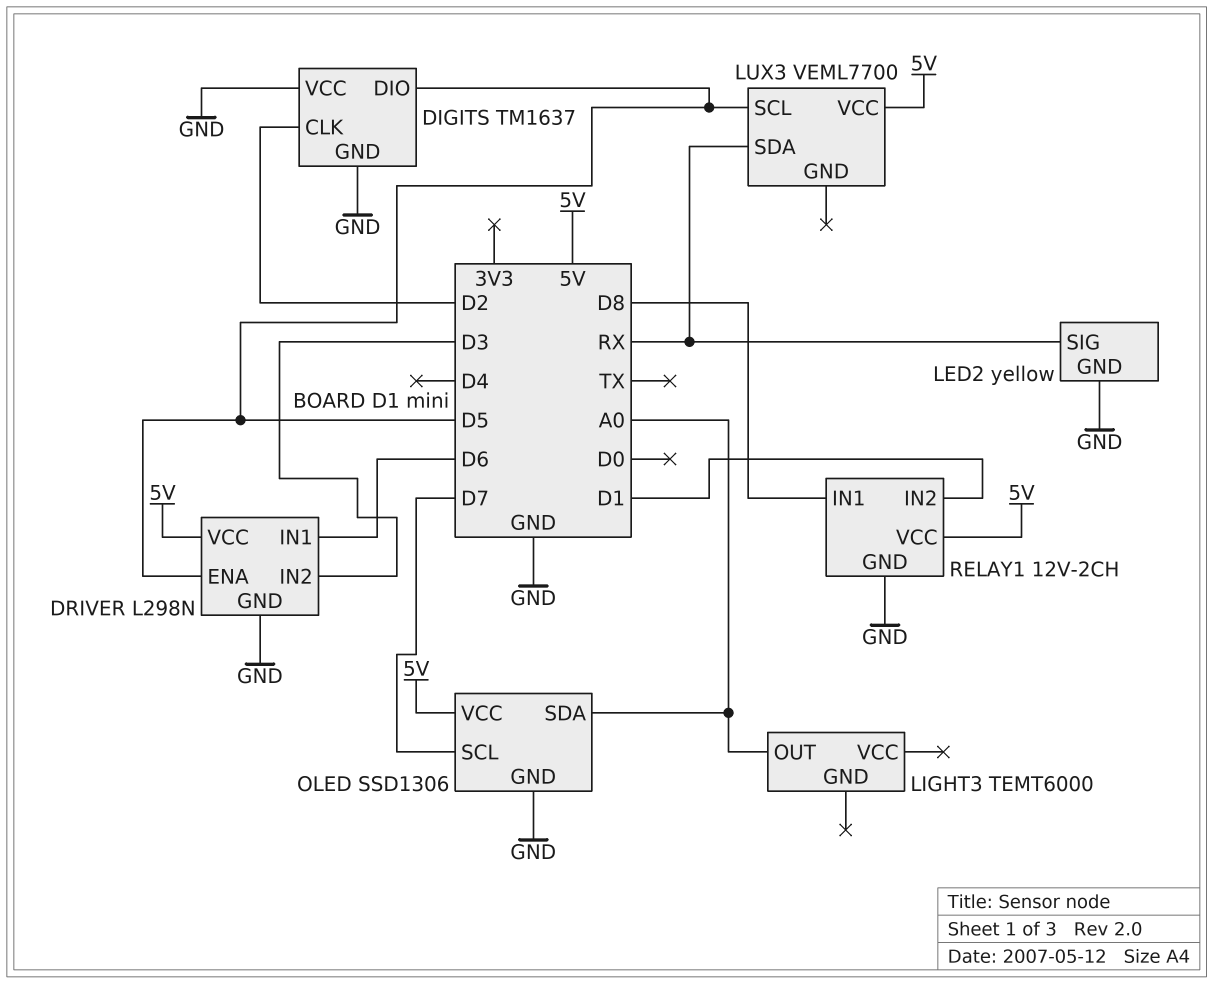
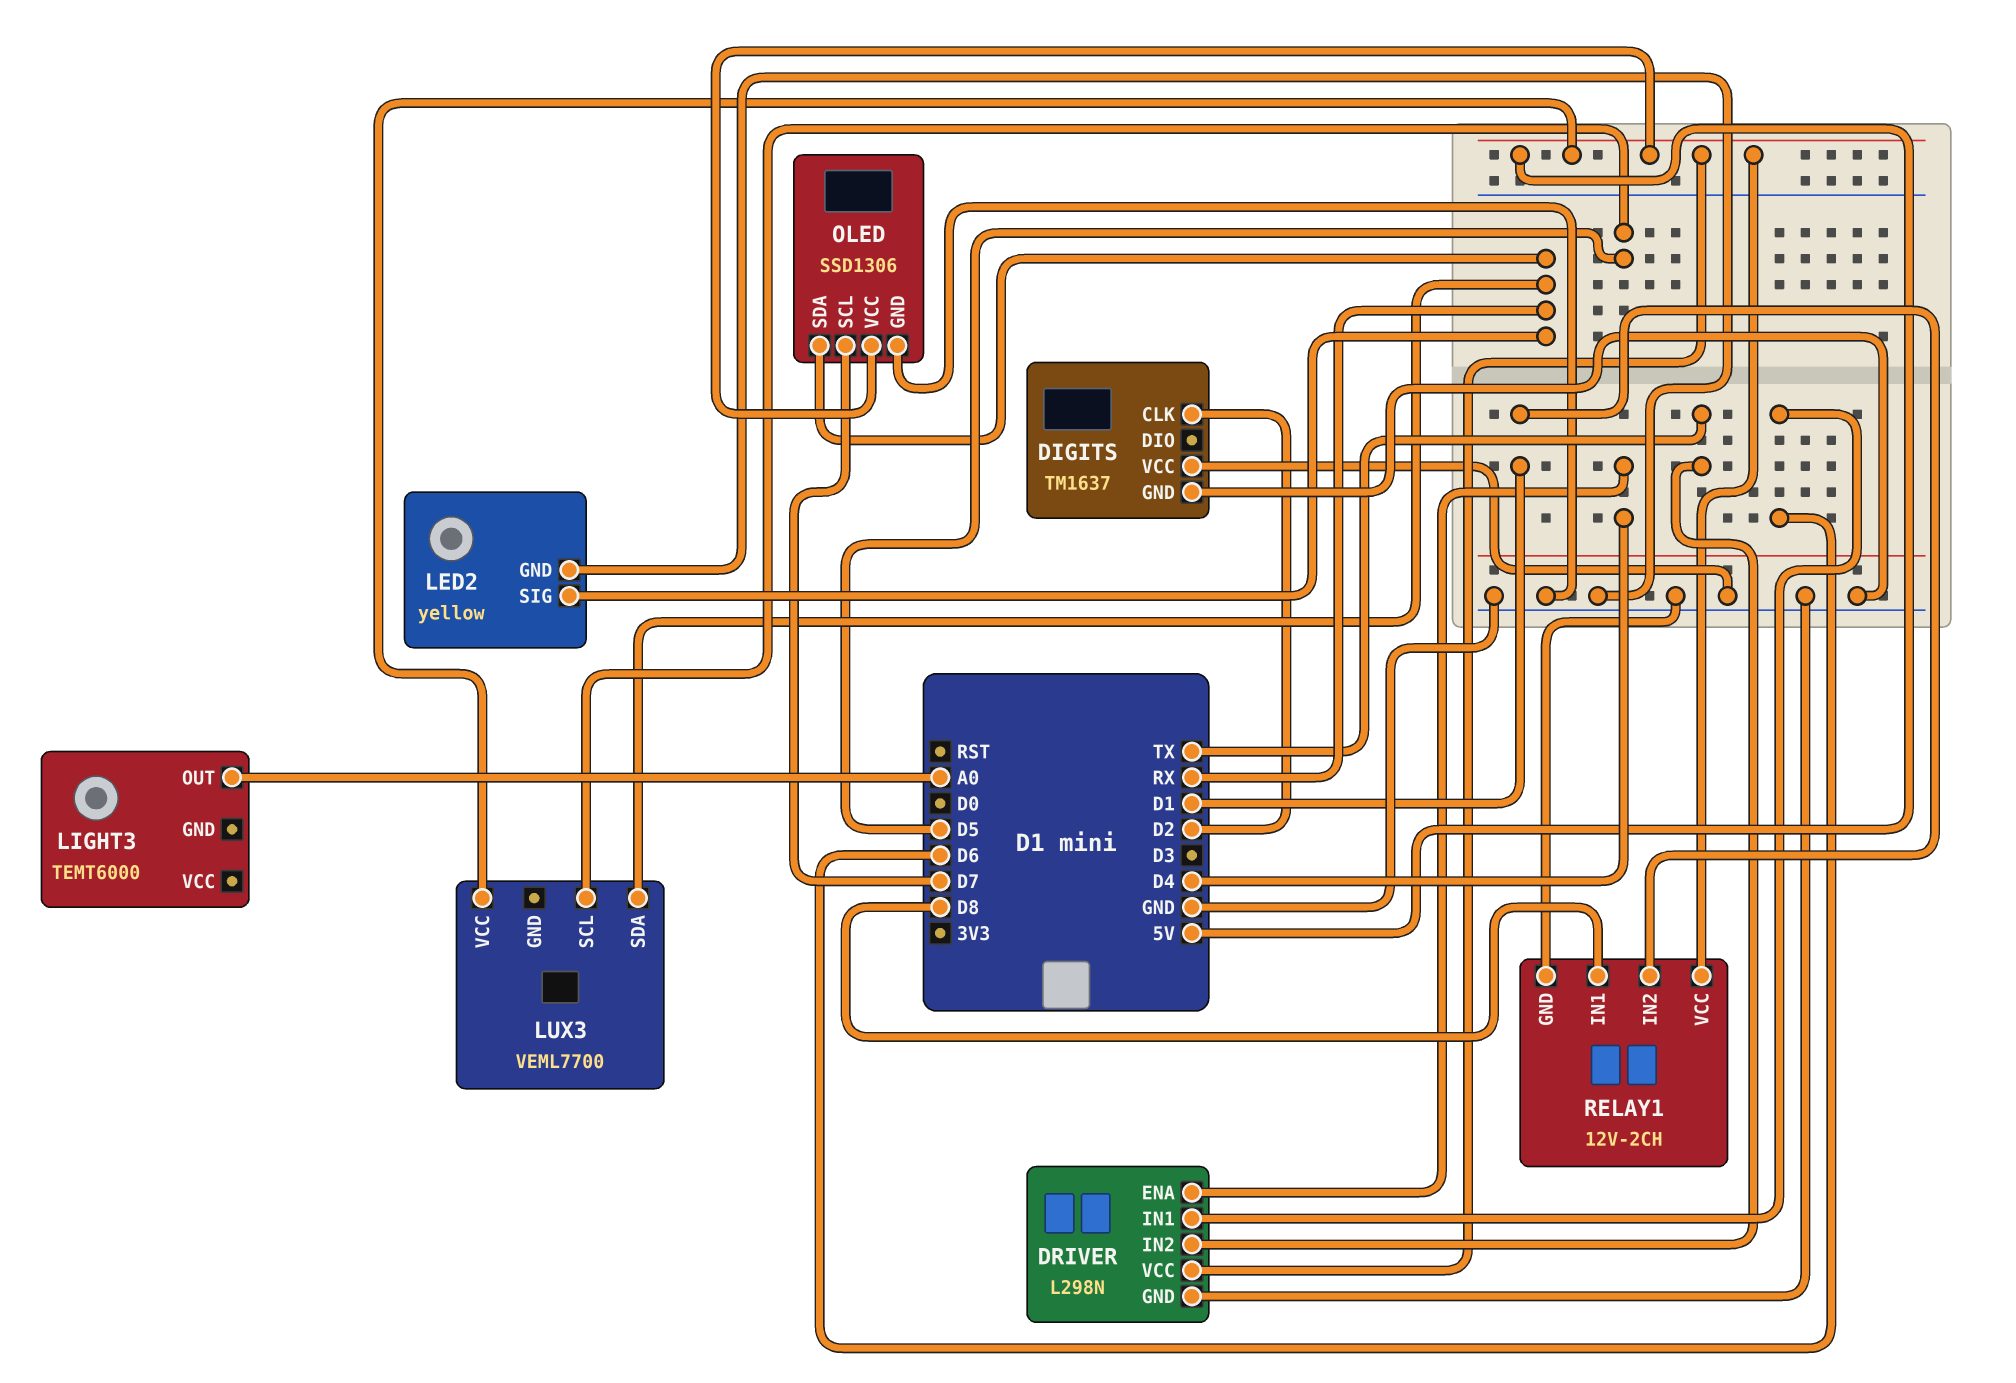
DIGITS pin DIO: D5 -> none
DRIVER pin ENA: D5 -> D4
DRIVER pin IN2: D3 -> TX
OLED pin SDA: A0 -> RX

